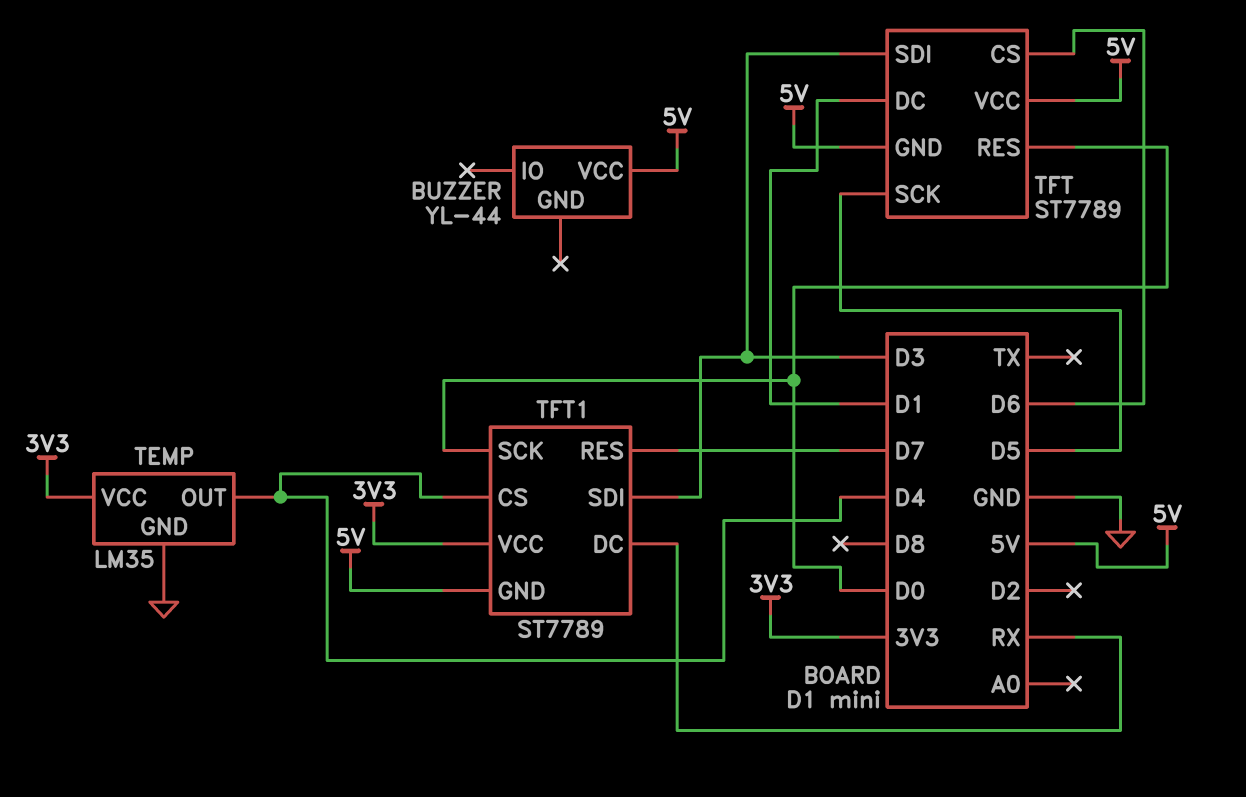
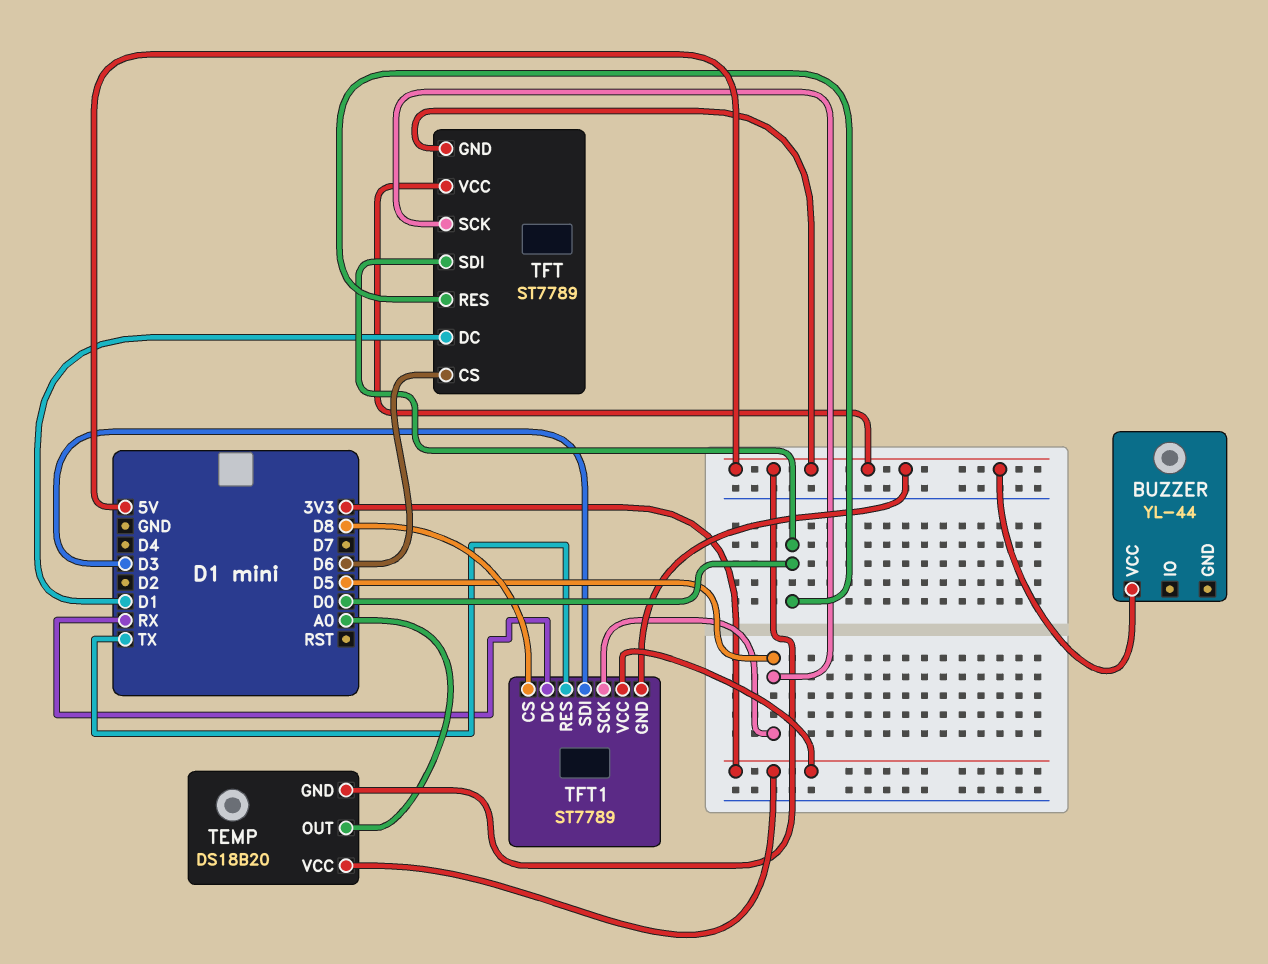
TEMP: LM35 -> DS18B20
TEMP pin GND: GND -> 5V
TEMP pin OUT: D4 -> A0
TFT pin SDI: D3 -> D0
TFT1 pin CS: D4 -> D8
TFT1 pin RES: D7 -> TX
TFT1 pin SCK: D0 -> D5

